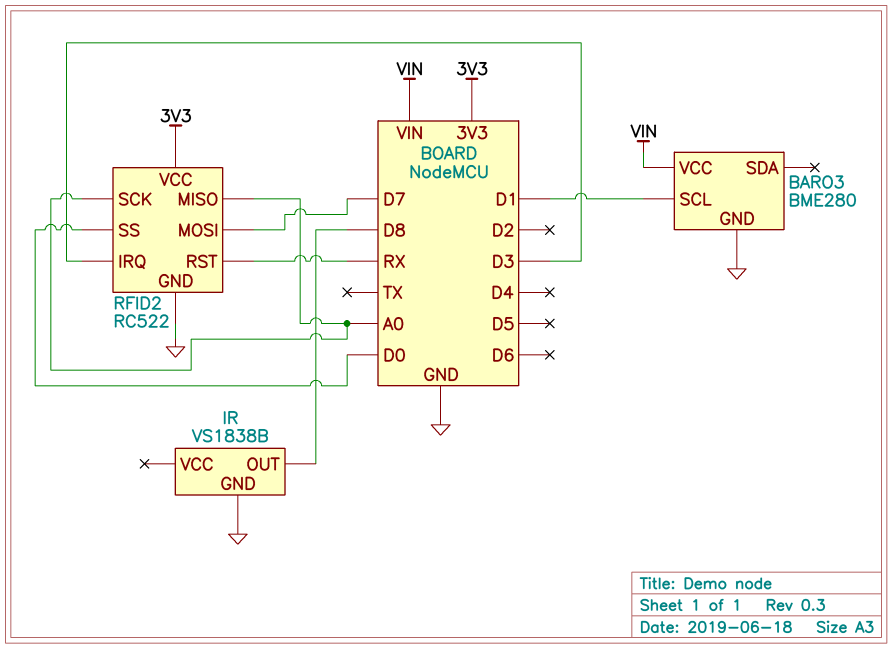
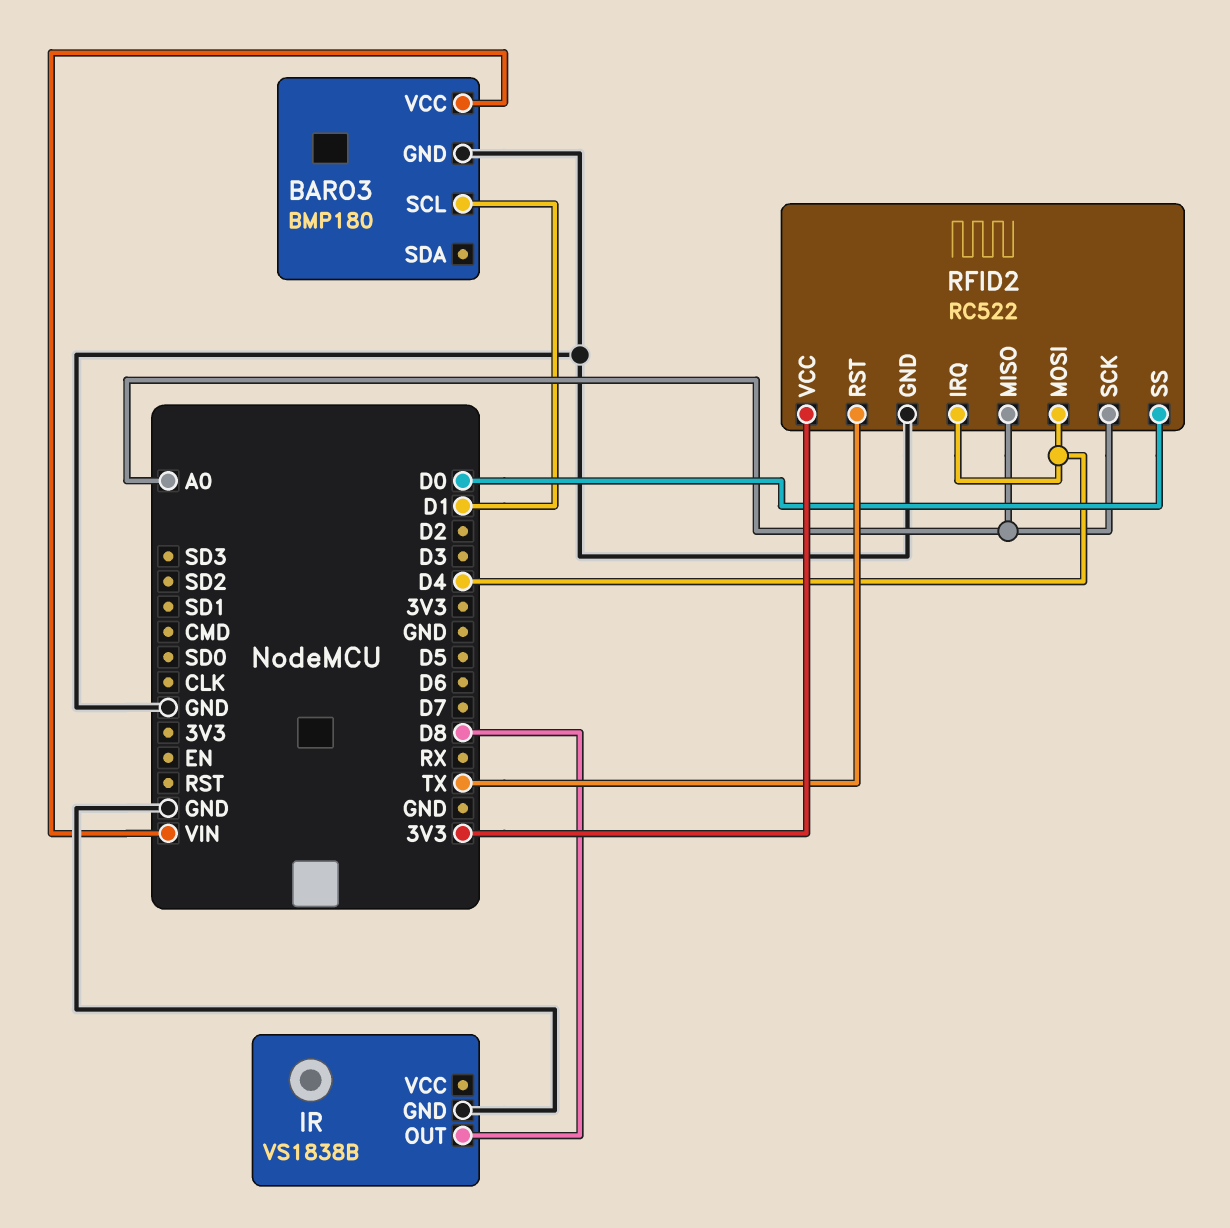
BARO3: BME280 -> BMP180
RFID2 pin IRQ: D3 -> D4
RFID2 pin MOSI: D7 -> D4
RFID2 pin RST: RX -> TX

